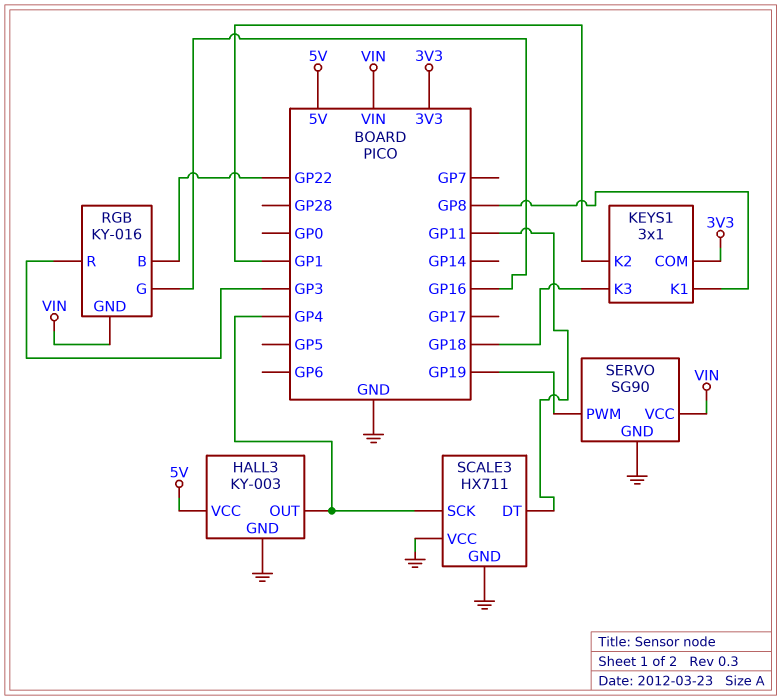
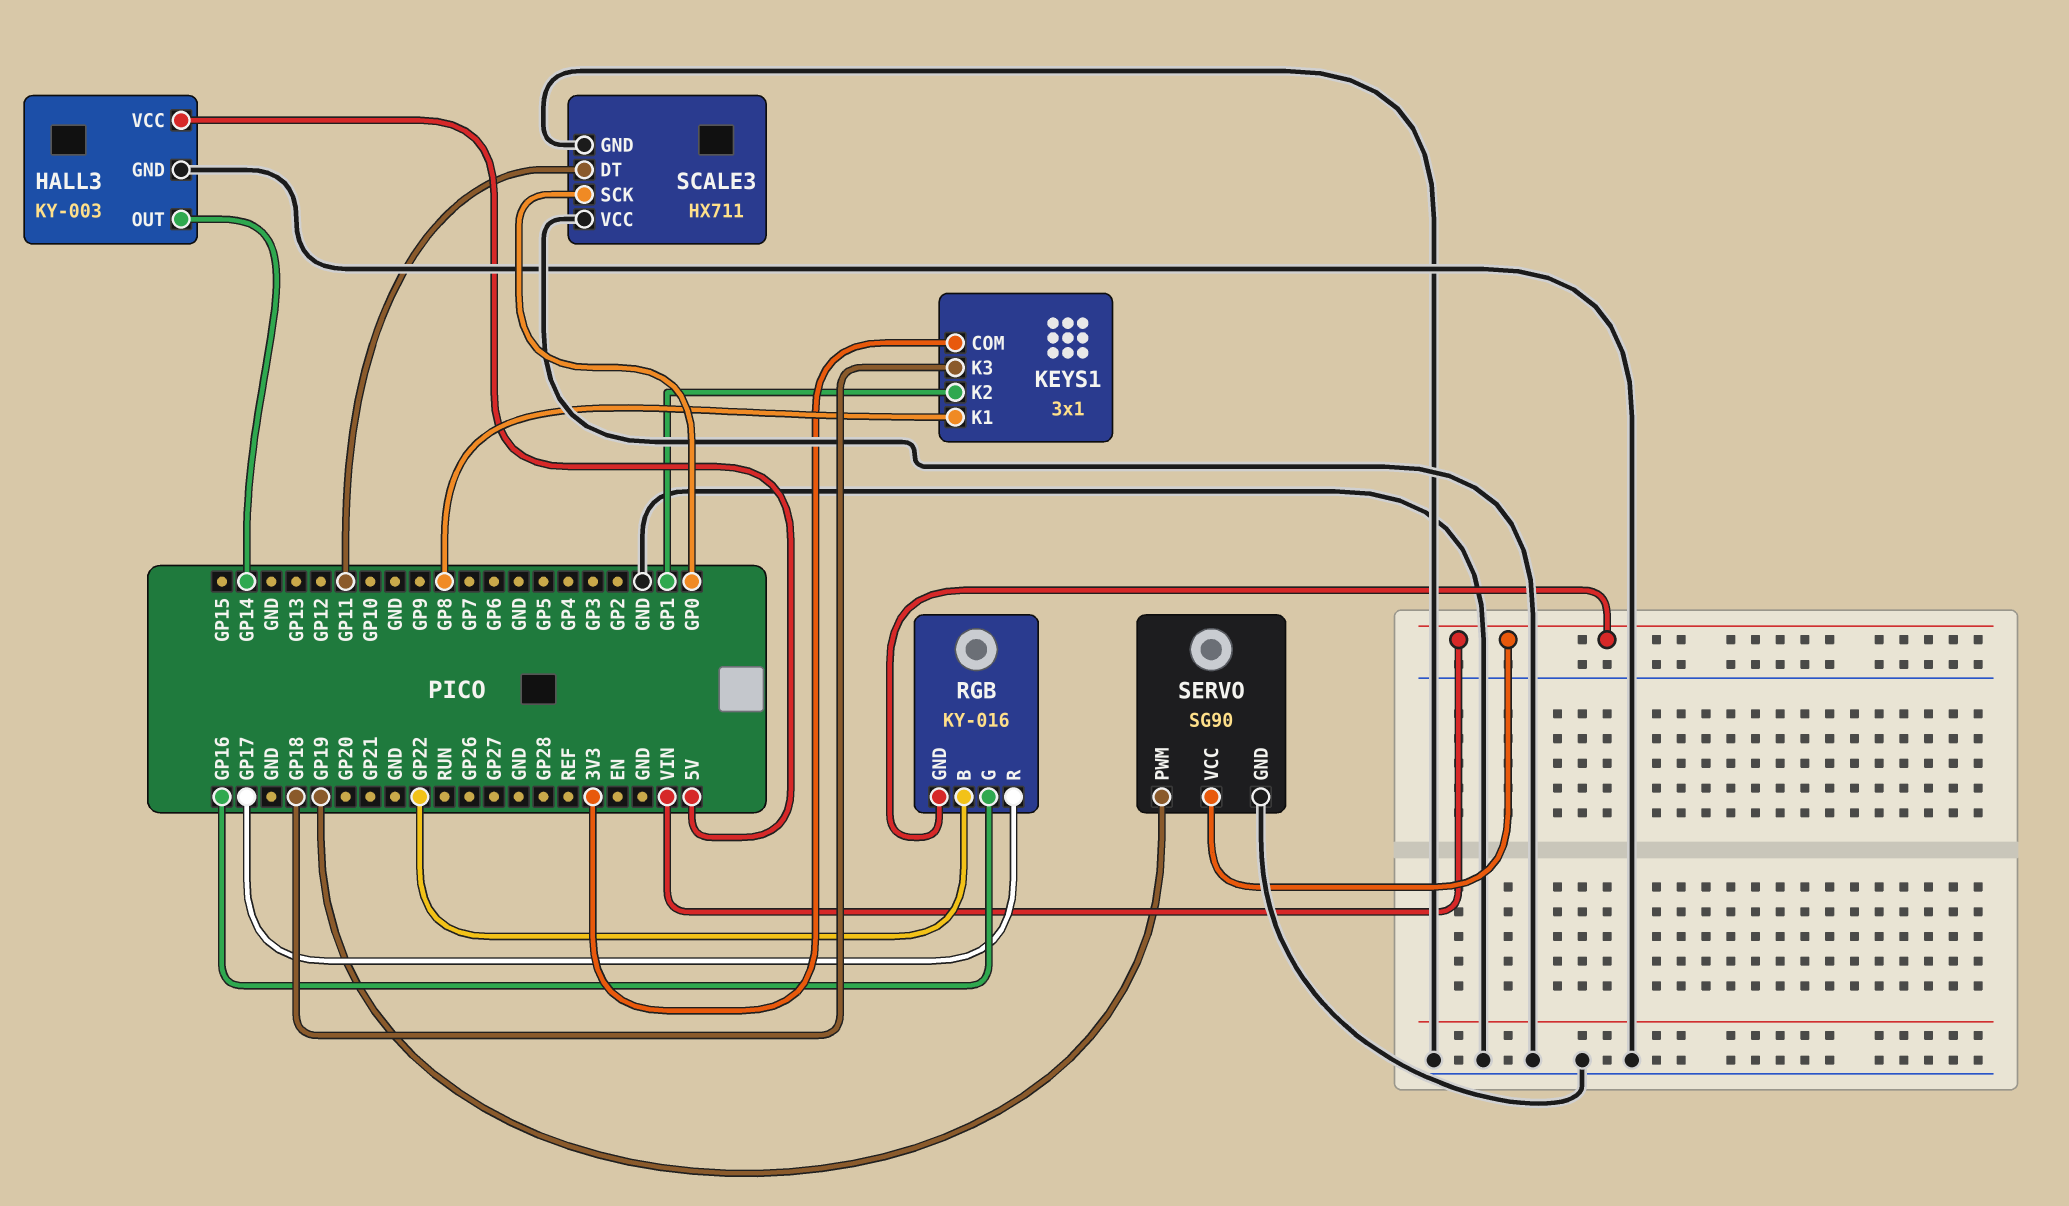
HALL3 pin OUT: GP4 -> GP14
RGB pin R: GP3 -> GP17
SCALE3 pin SCK: GP4 -> GP0

